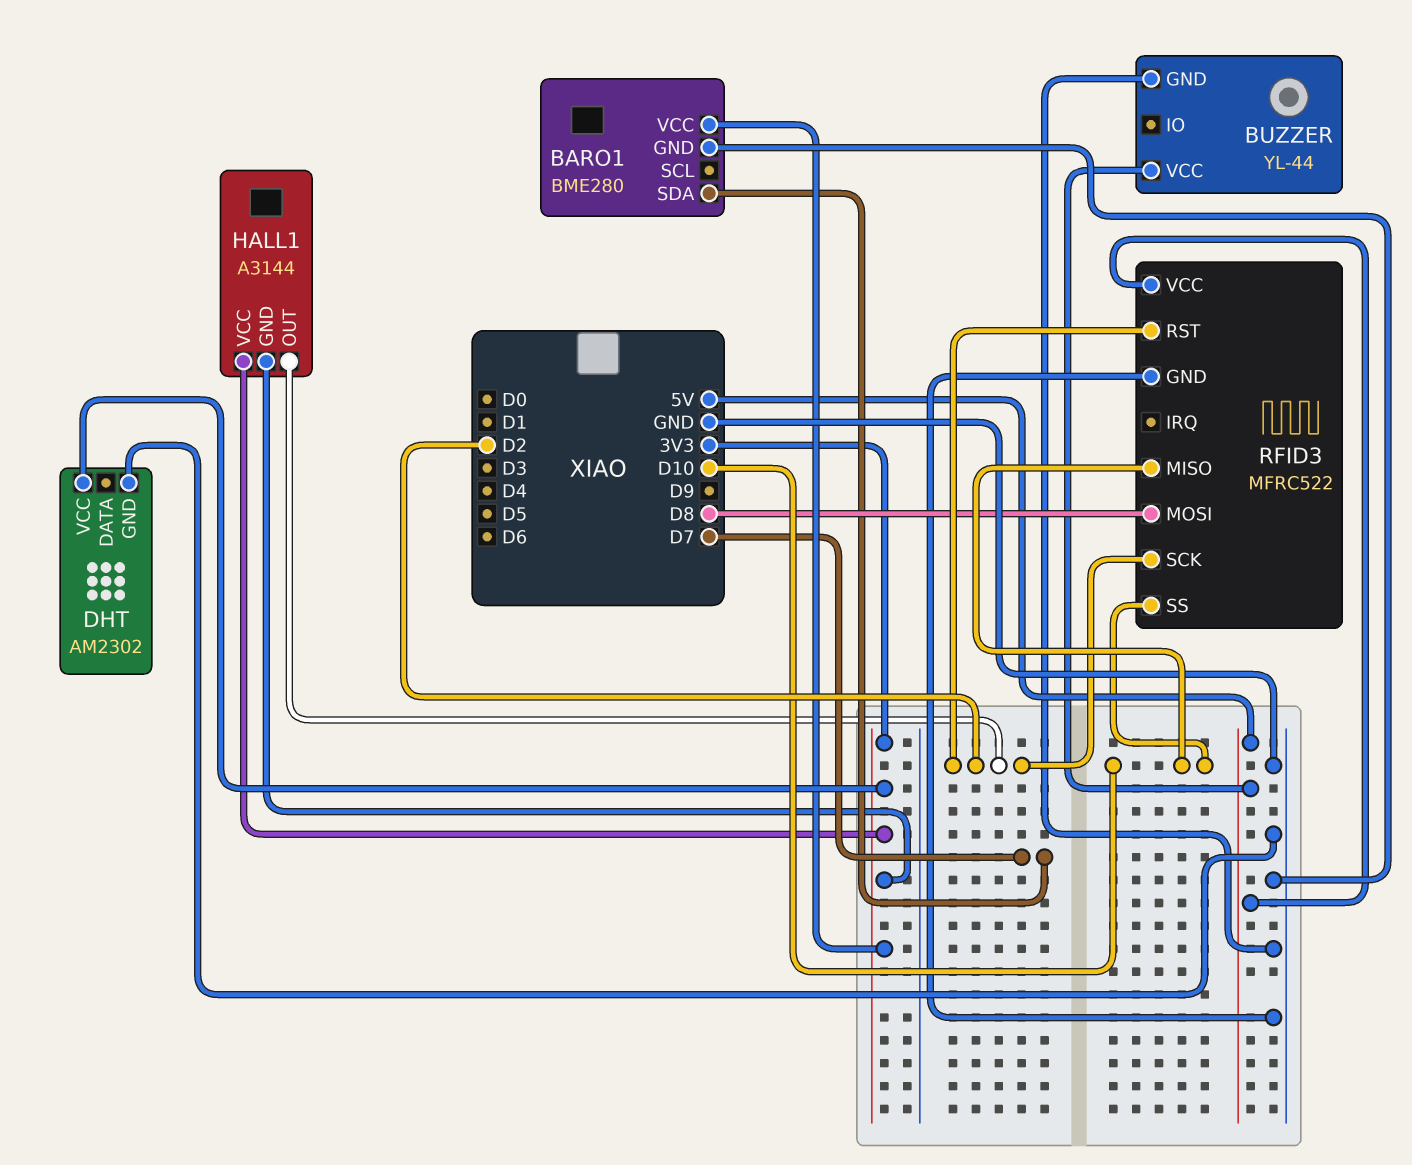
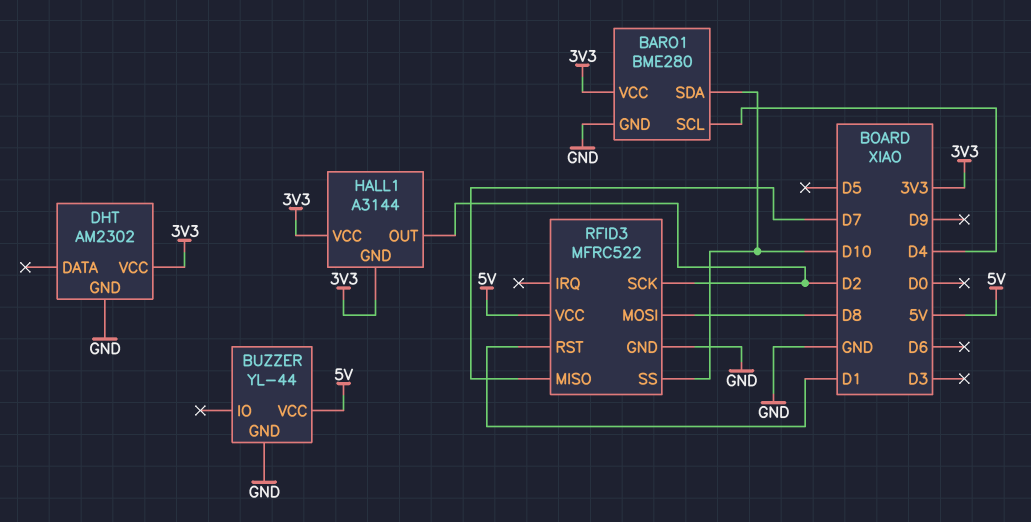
BARO1 pin SCL: none -> D4
BARO1 pin SDA: D7 -> D10
RFID3 pin MISO: D10 -> D7
RFID3 pin RST: D2 -> D1

